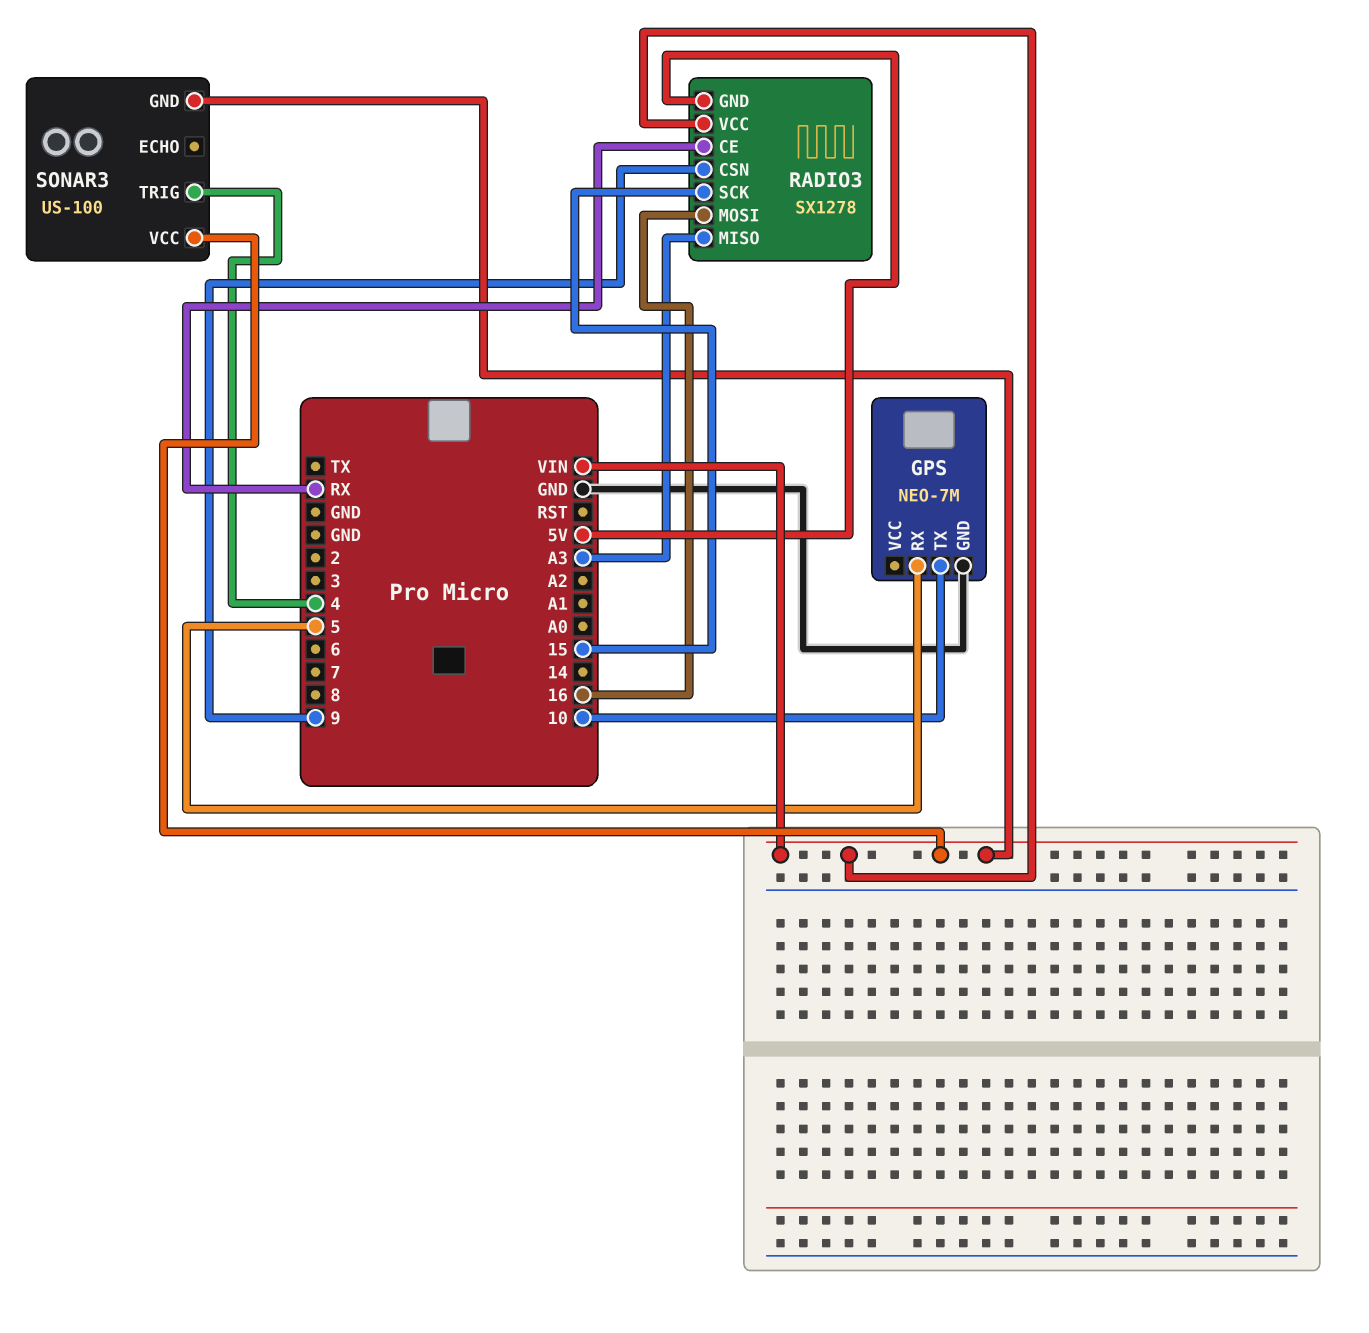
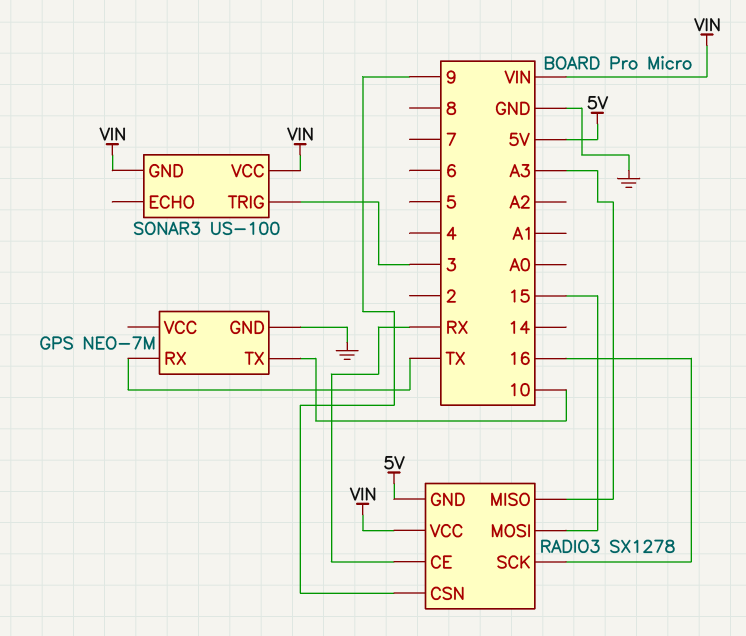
GPS pin RX: 5 -> TX
RADIO3 pin MOSI: 16 -> 15
RADIO3 pin SCK: 15 -> 16
SONAR3 pin TRIG: 4 -> 3

